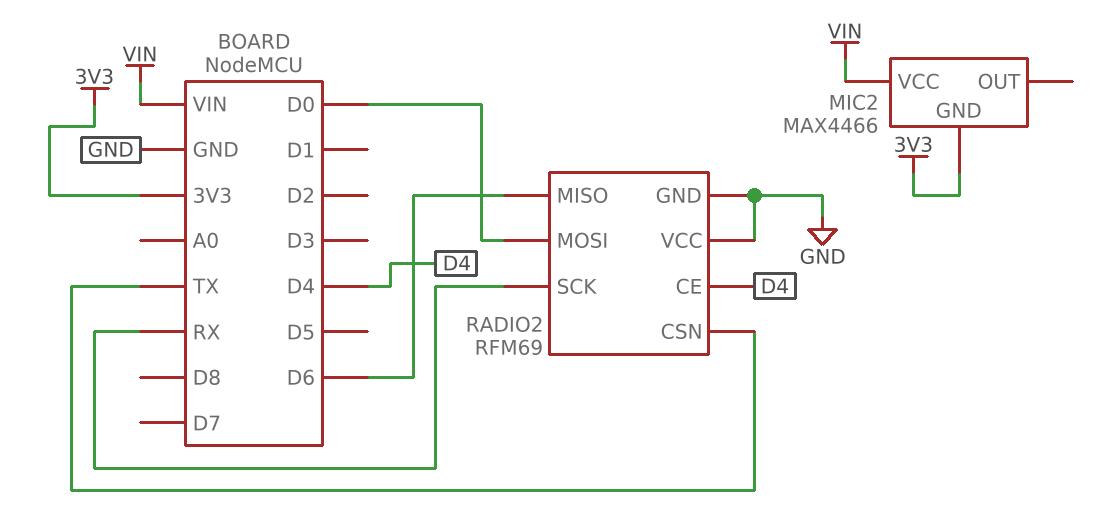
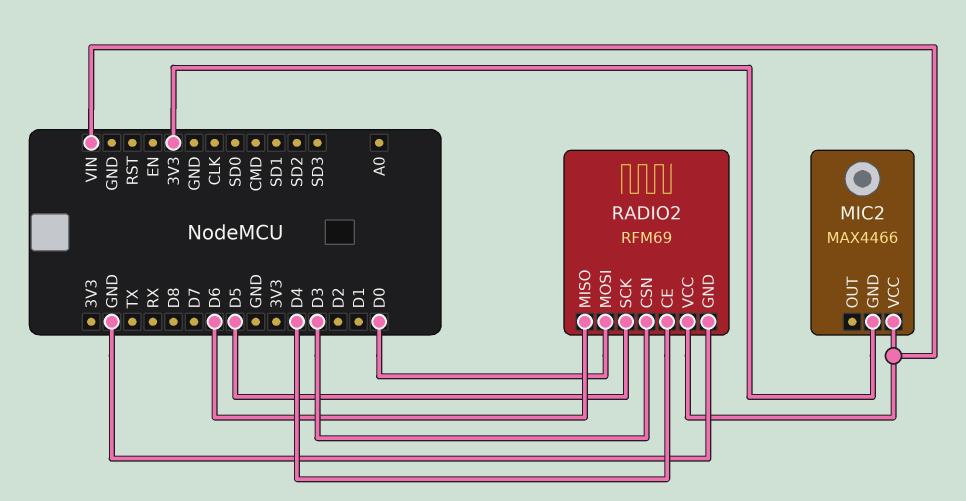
RADIO2 pin CSN: TX -> D3
RADIO2 pin SCK: RX -> D5
RADIO2 pin VCC: GND -> VIN

